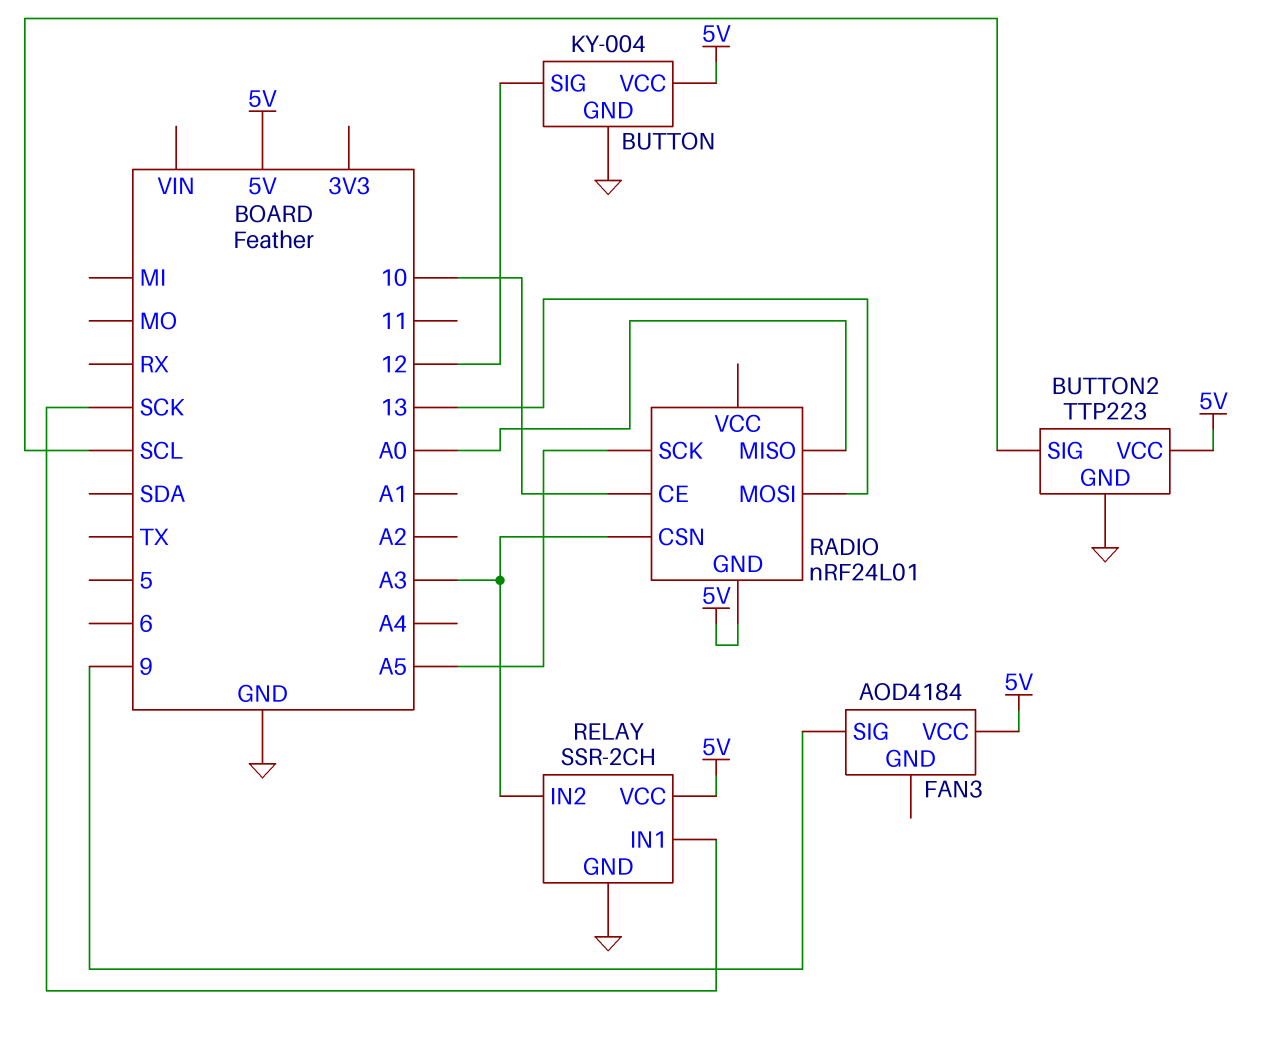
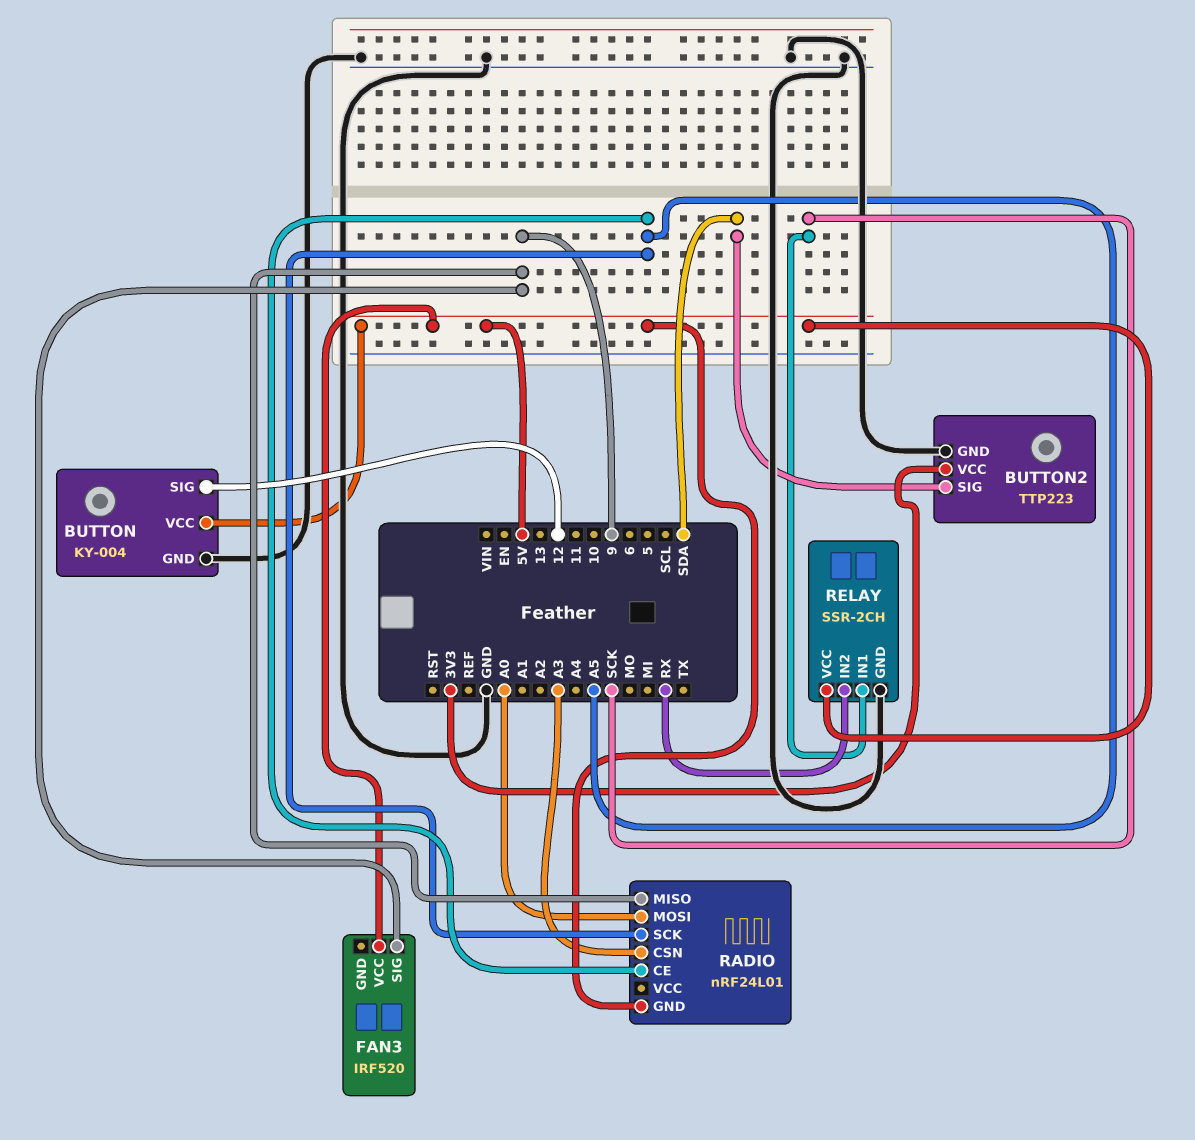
BUTTON2 pin SIG: SCL -> SDA
BUTTON2 pin VCC: 5V -> 3V3
FAN3: AOD4184 -> IRF520
RADIO pin CE: 10 -> A5
RADIO pin MISO: A0 -> 9
RADIO pin MOSI: 13 -> A0
RELAY pin IN2: A3 -> RX

